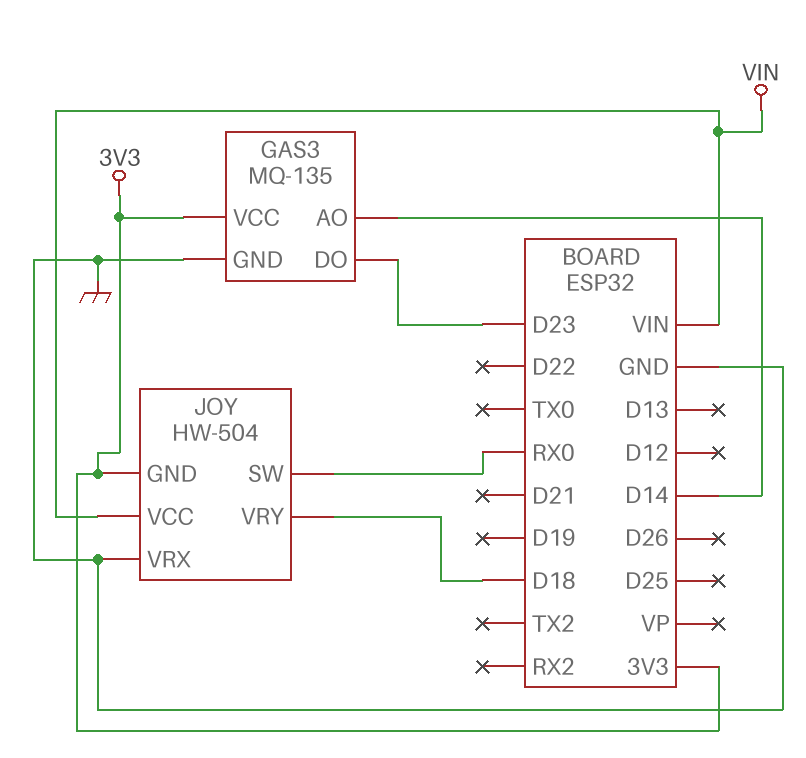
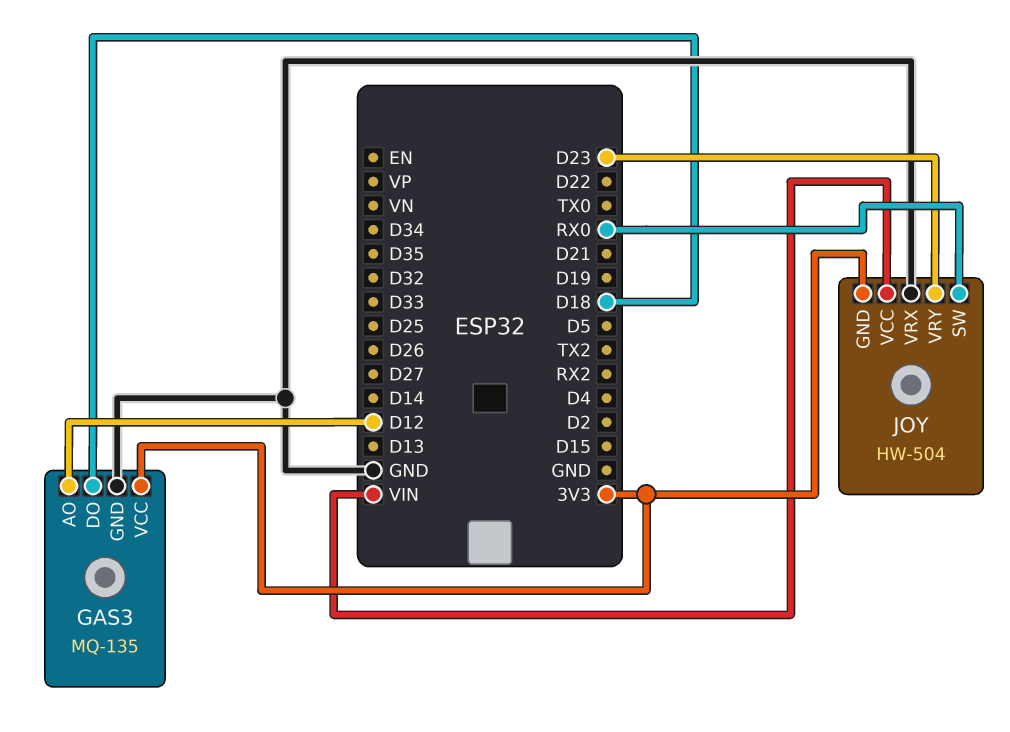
GAS3 pin AO: D14 -> D12
GAS3 pin DO: D23 -> D18
JOY pin VRY: D18 -> D23

